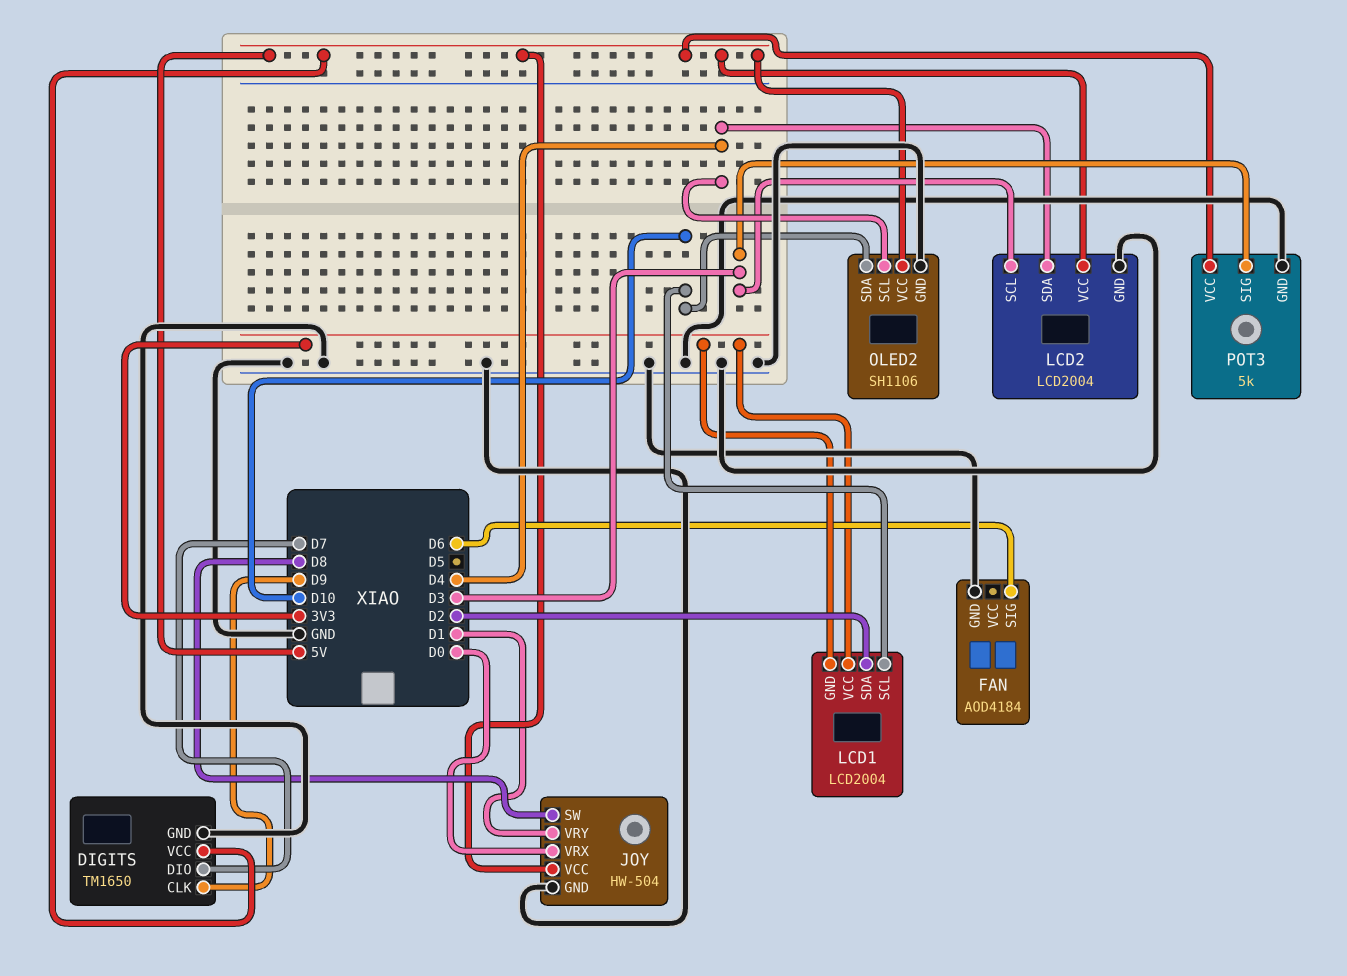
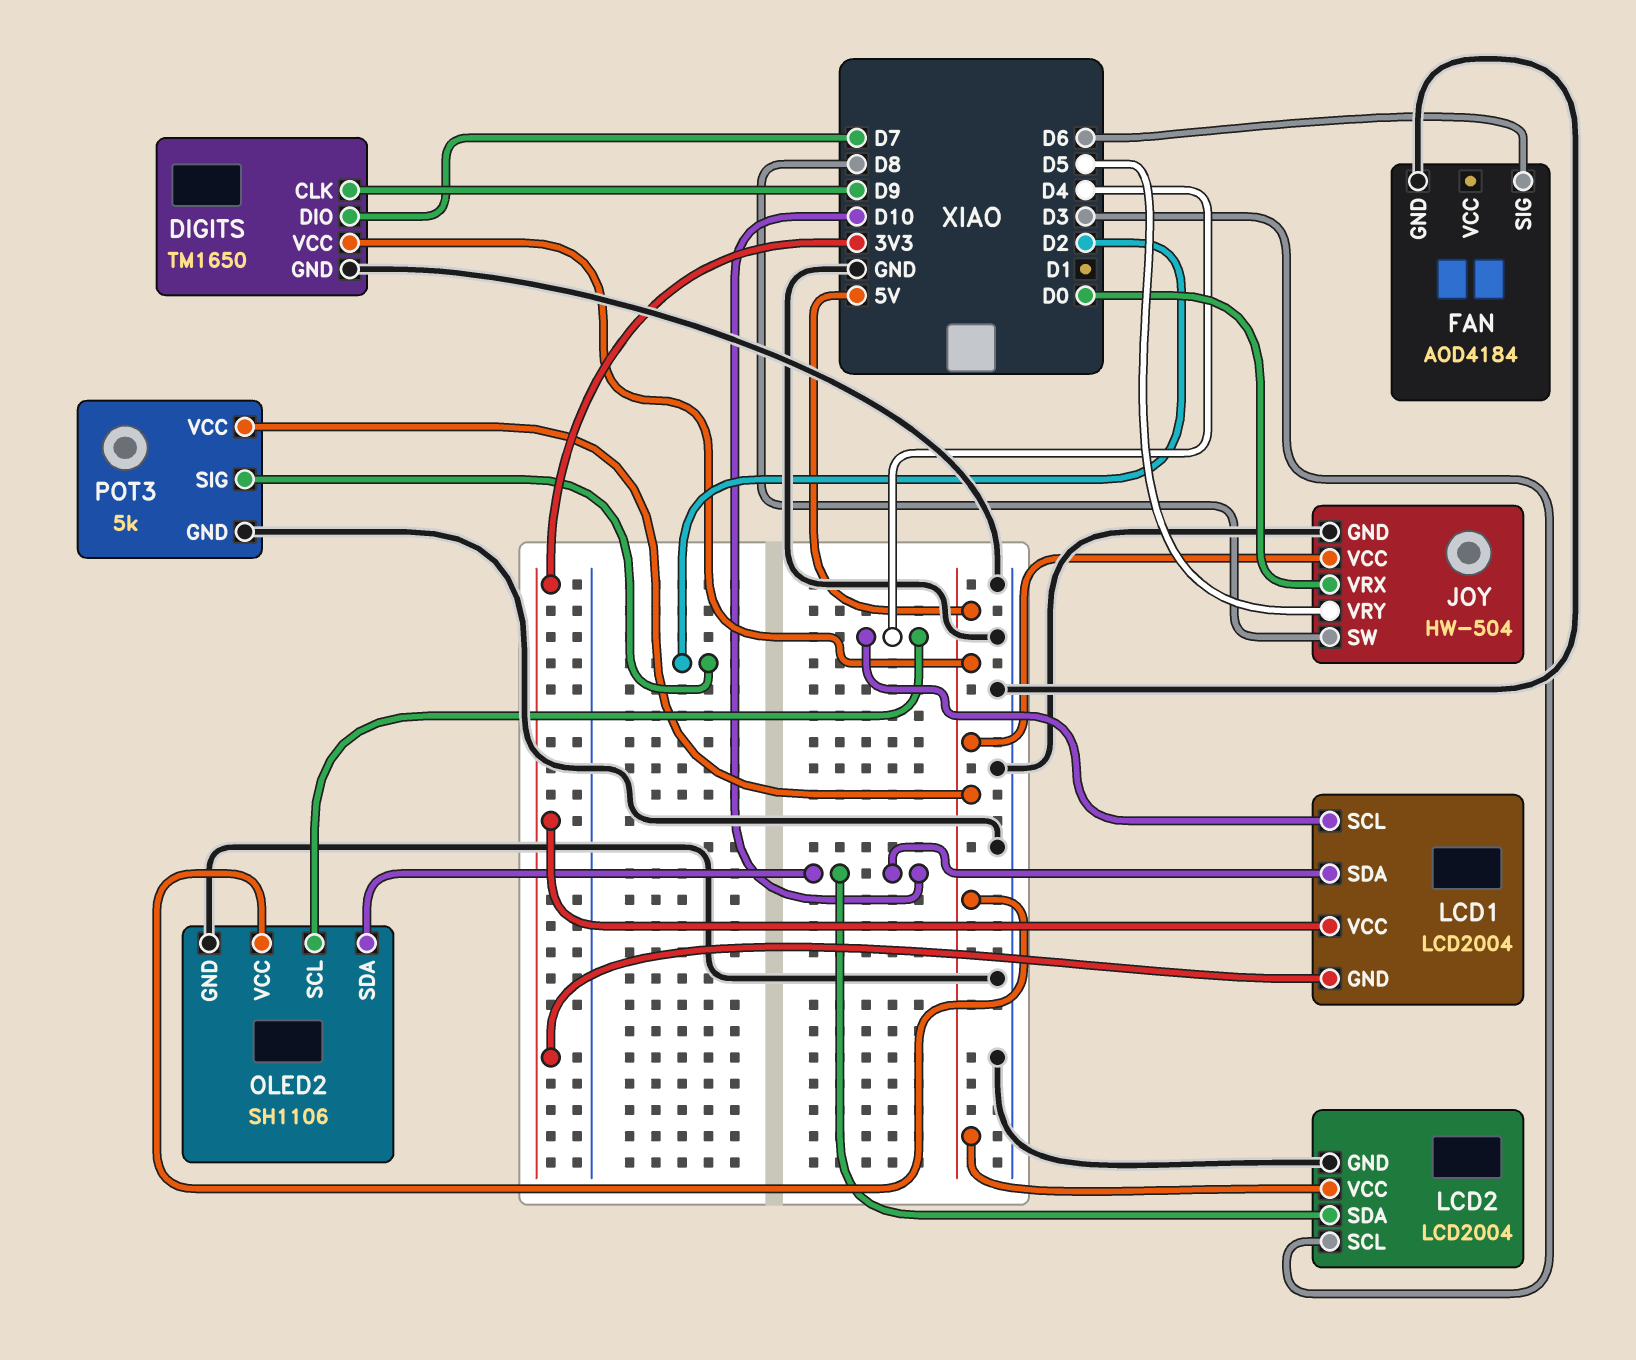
JOY pin VRY: D1 -> D5
LCD1 pin SCL: D10 -> D4
LCD1 pin SDA: D2 -> D10
LCD2 pin SDA: D4 -> D10
POT3 pin SIG: D3 -> D2

